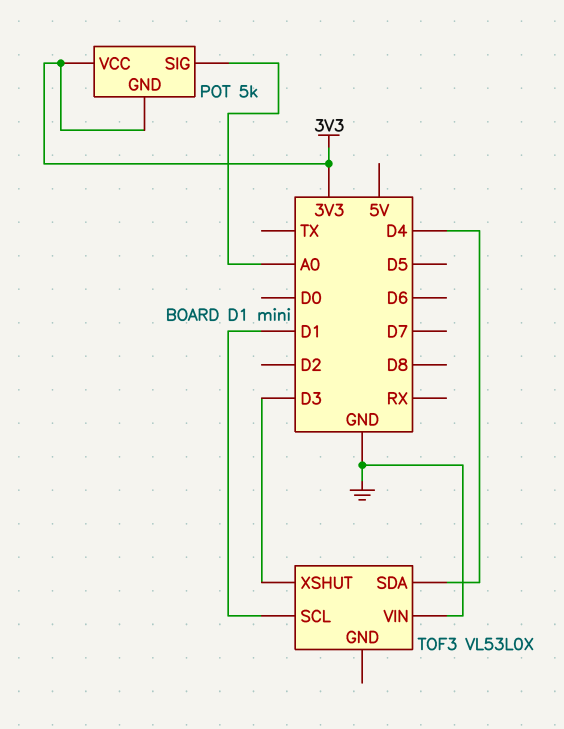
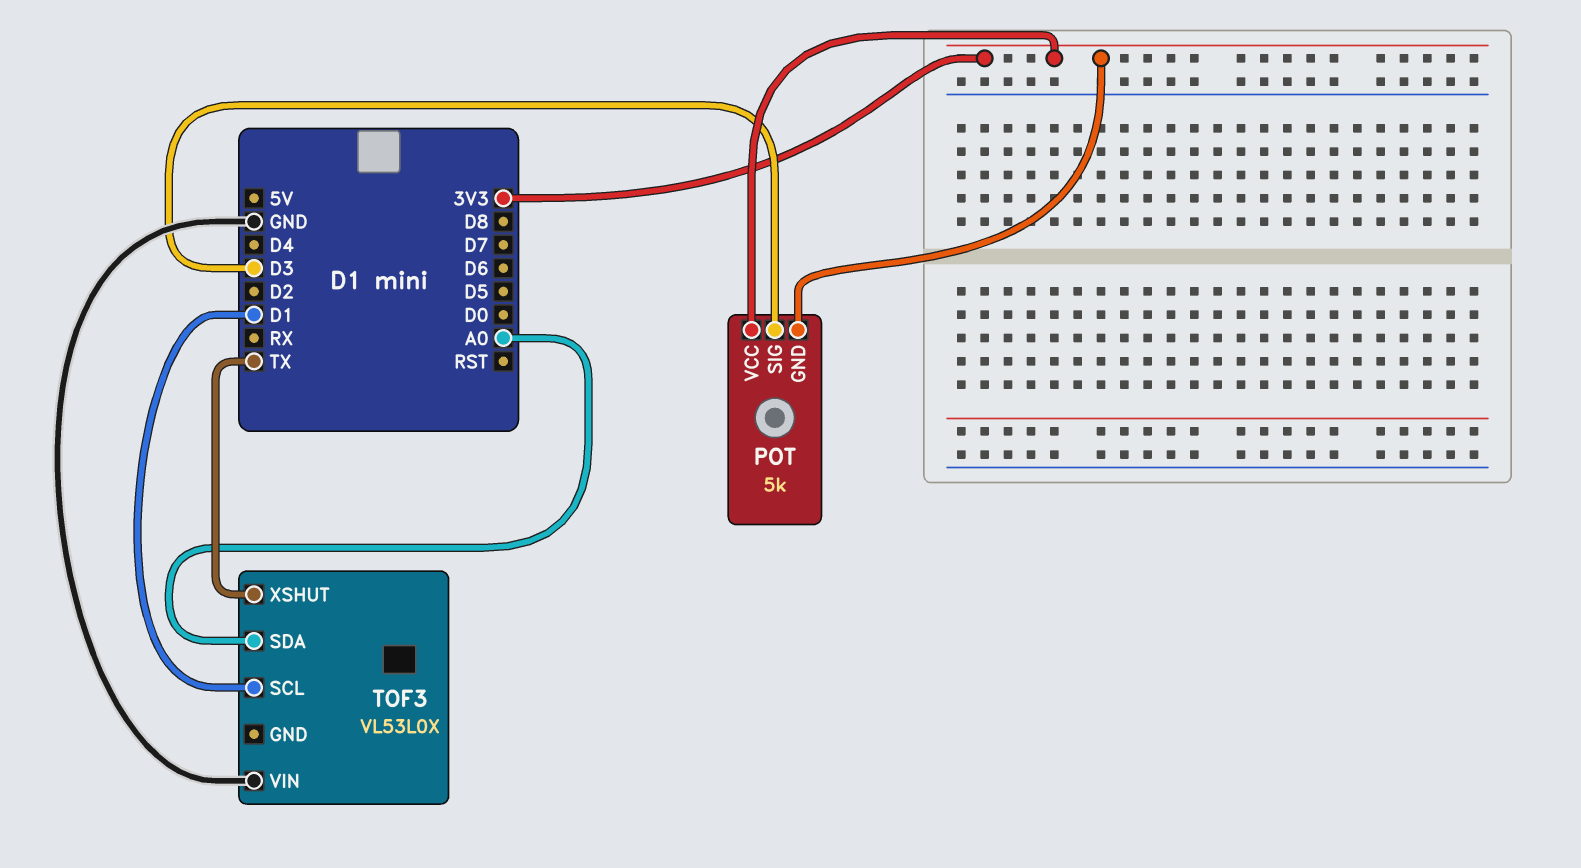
POT pin SIG: A0 -> D3
TOF3 pin SDA: D4 -> A0
TOF3 pin XSHUT: D3 -> TX

